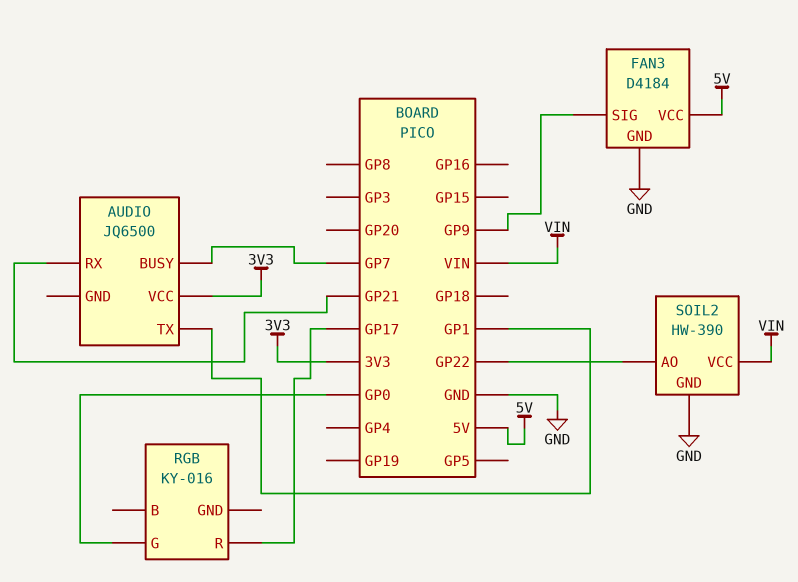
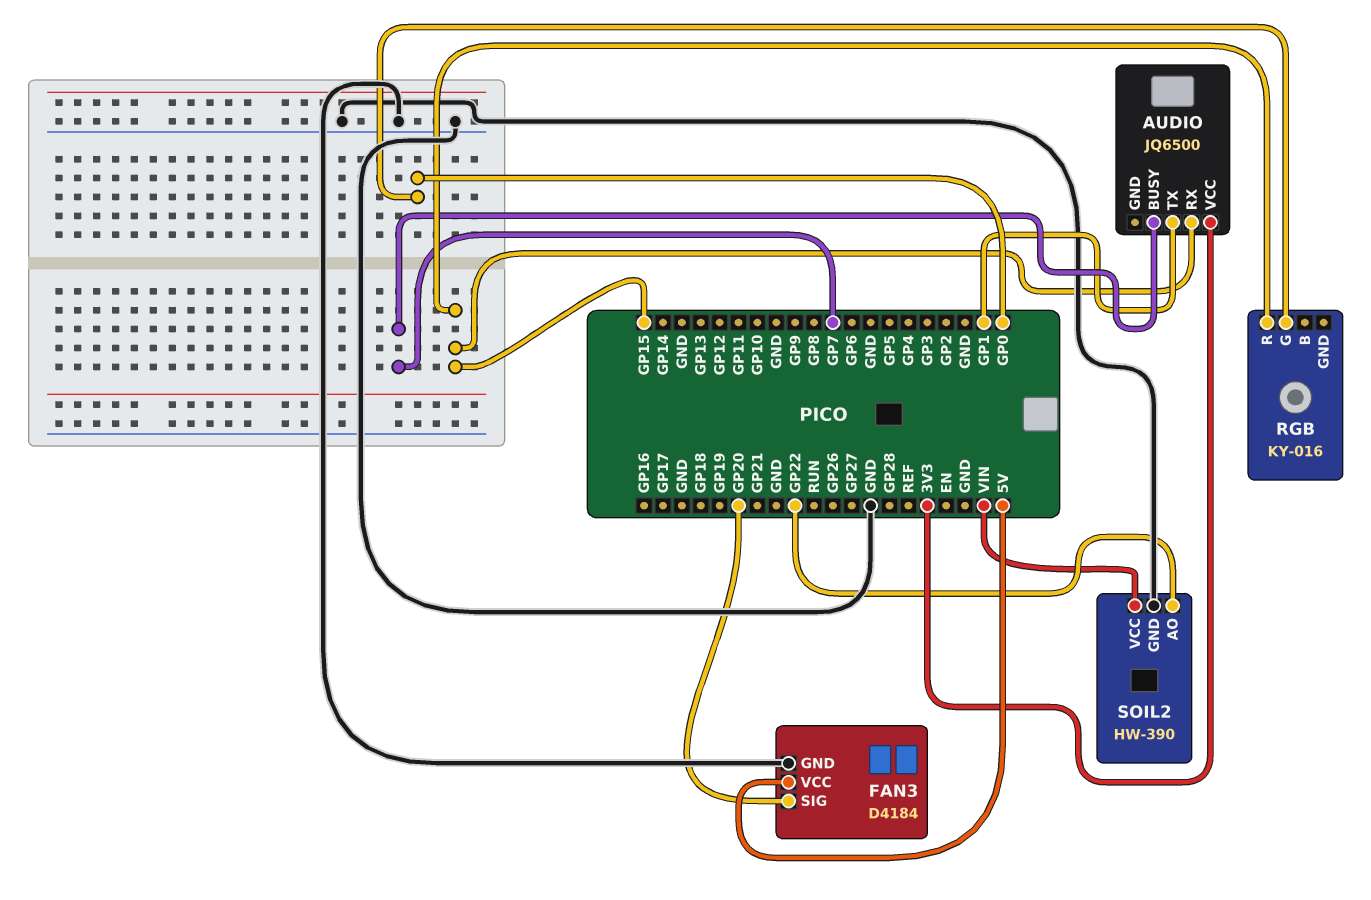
AUDIO pin RX: GP21 -> GP15
FAN3 pin SIG: GP9 -> GP20
RGB pin R: GP17 -> GP15

